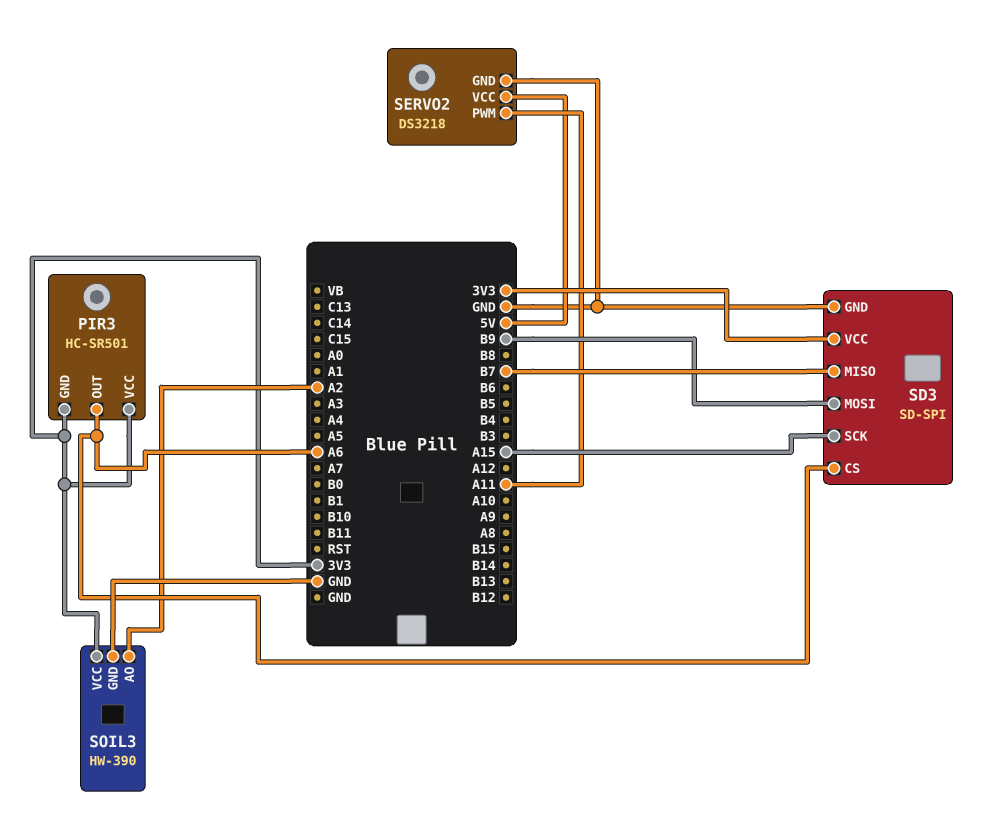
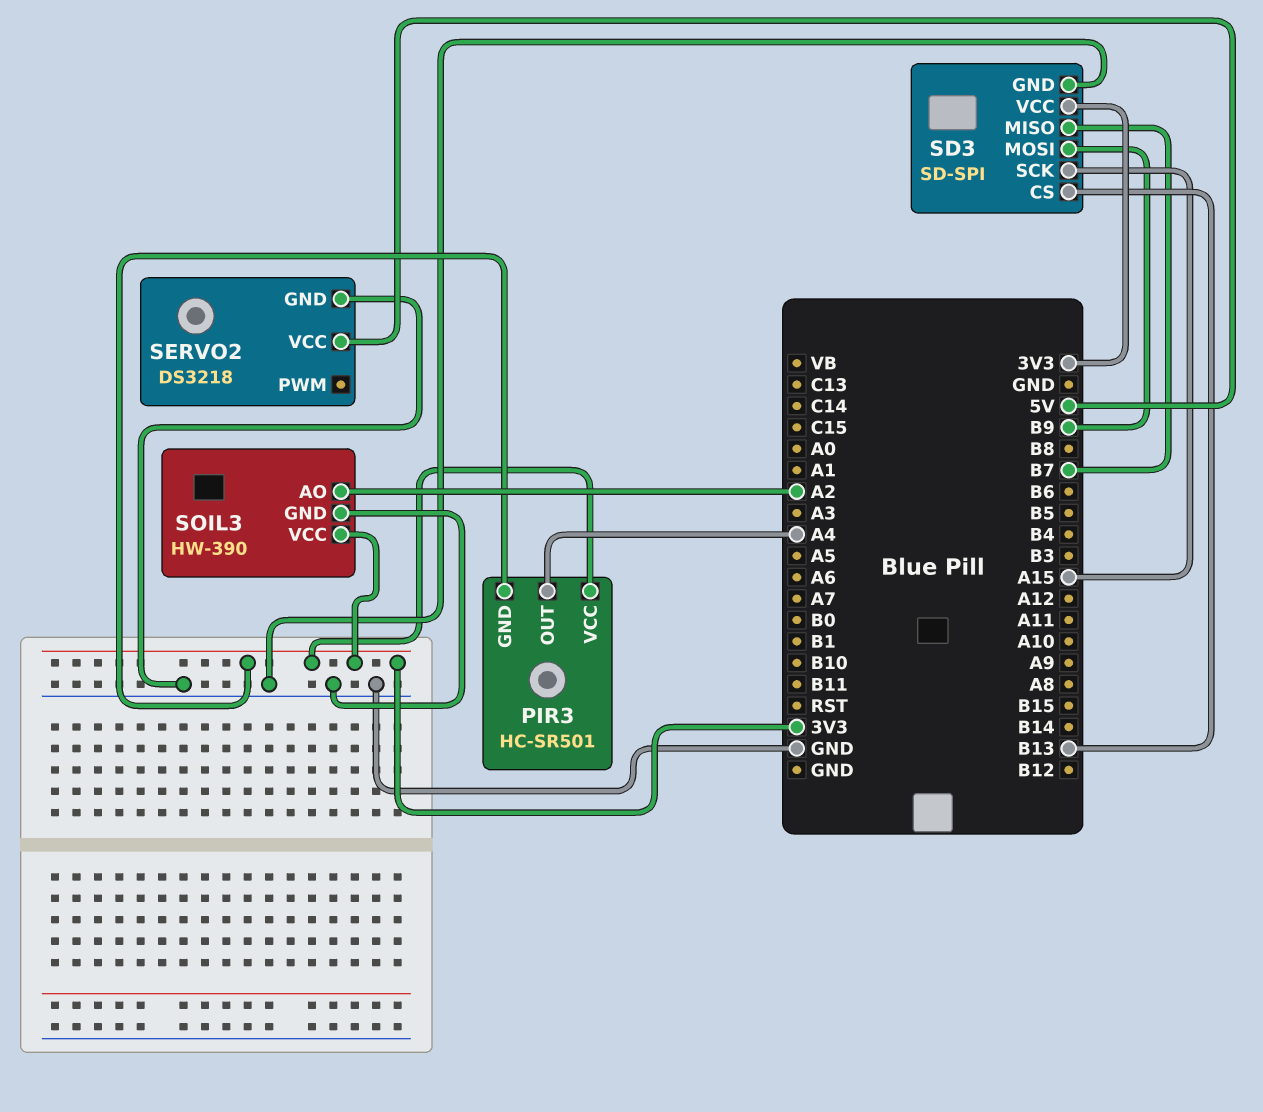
PIR3 pin OUT: A6 -> A4
SD3 pin CS: A6 -> B13
SERVO2 pin PWM: A11 -> none

